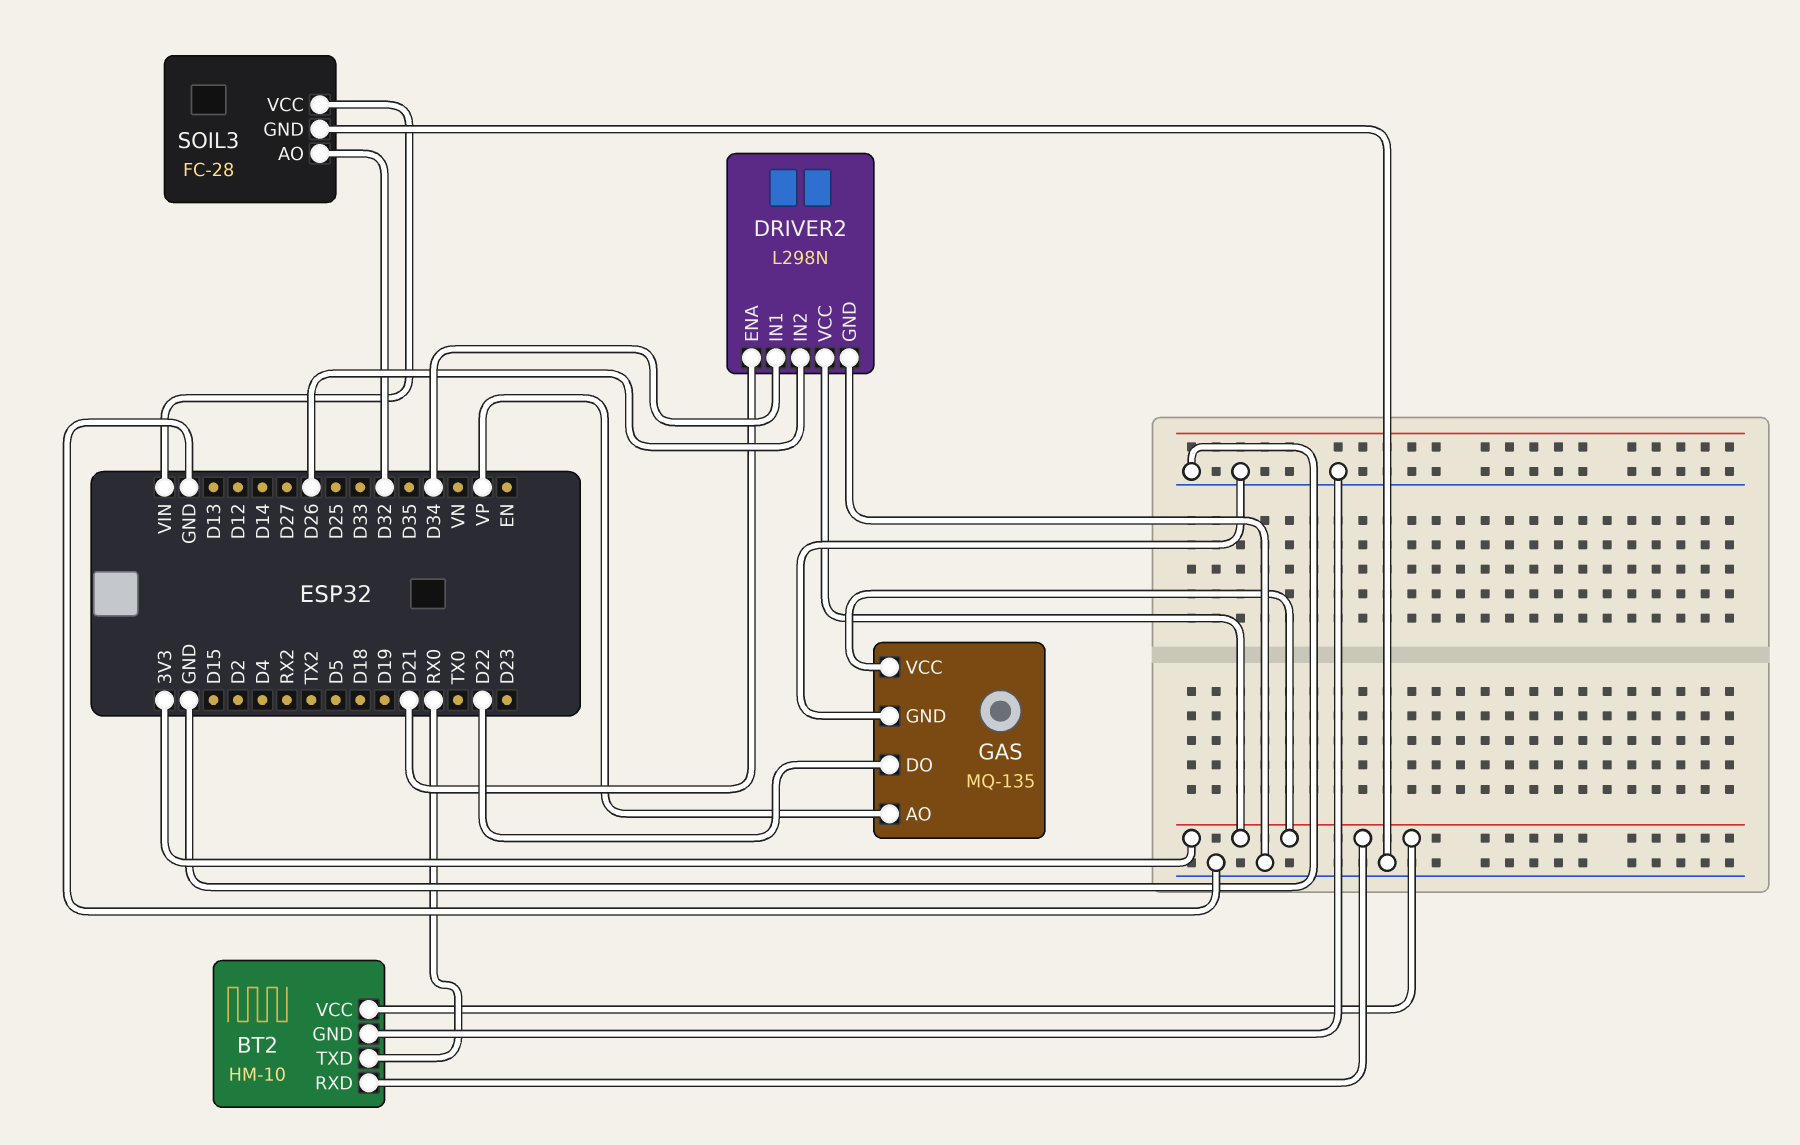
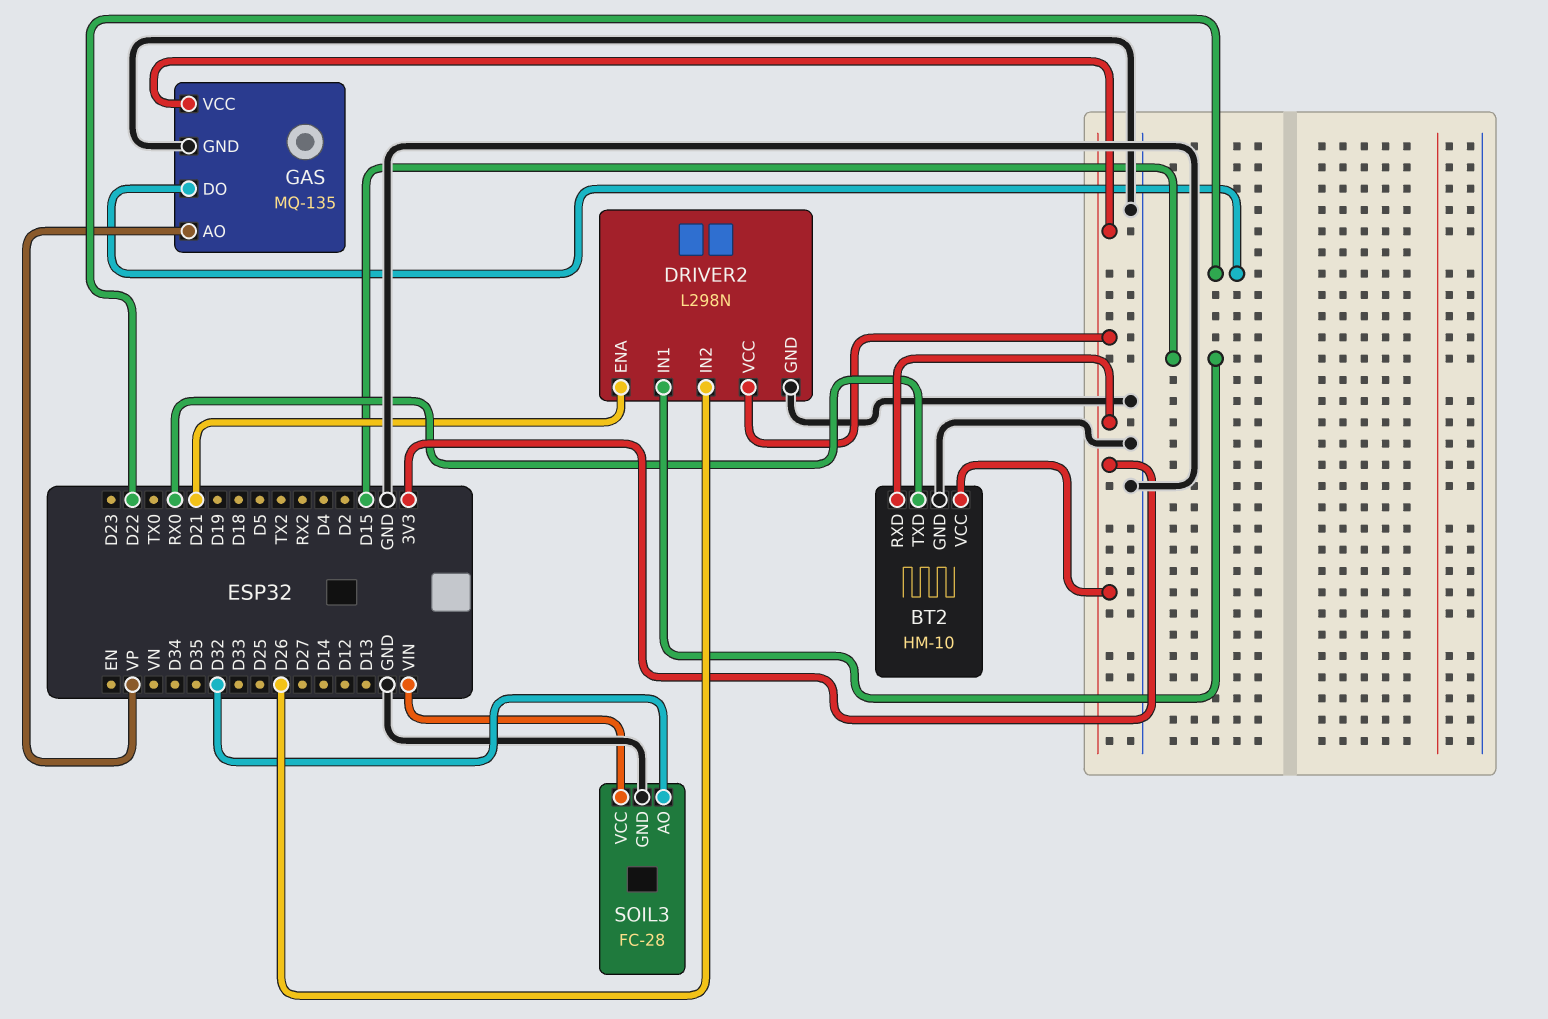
DRIVER2 pin IN1: D34 -> D15

